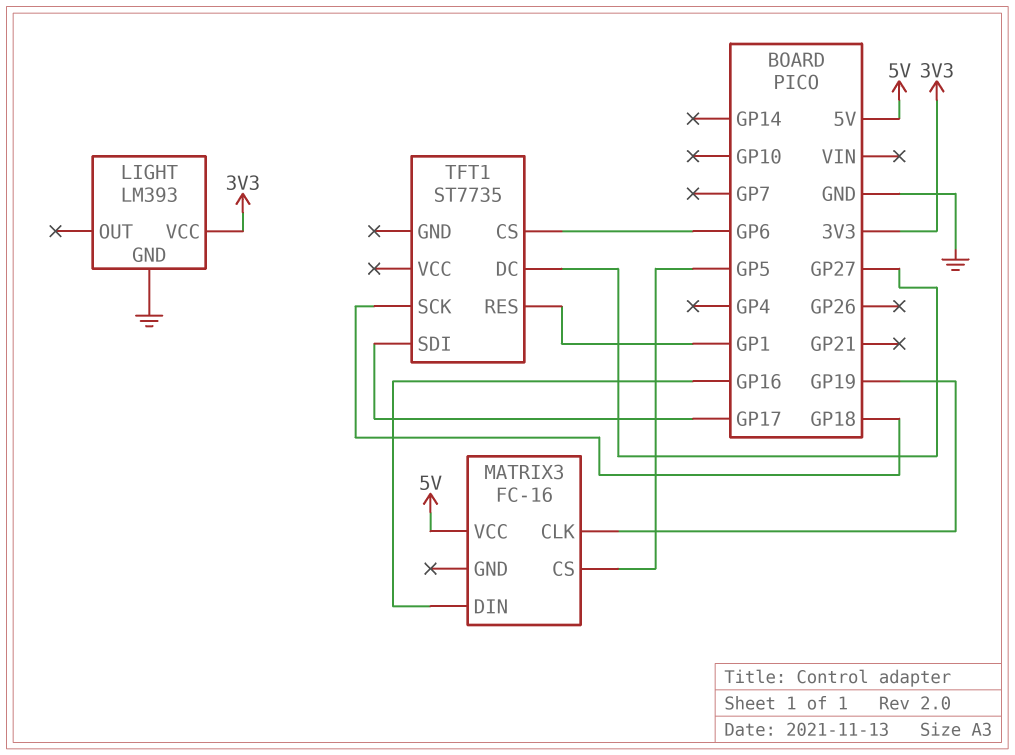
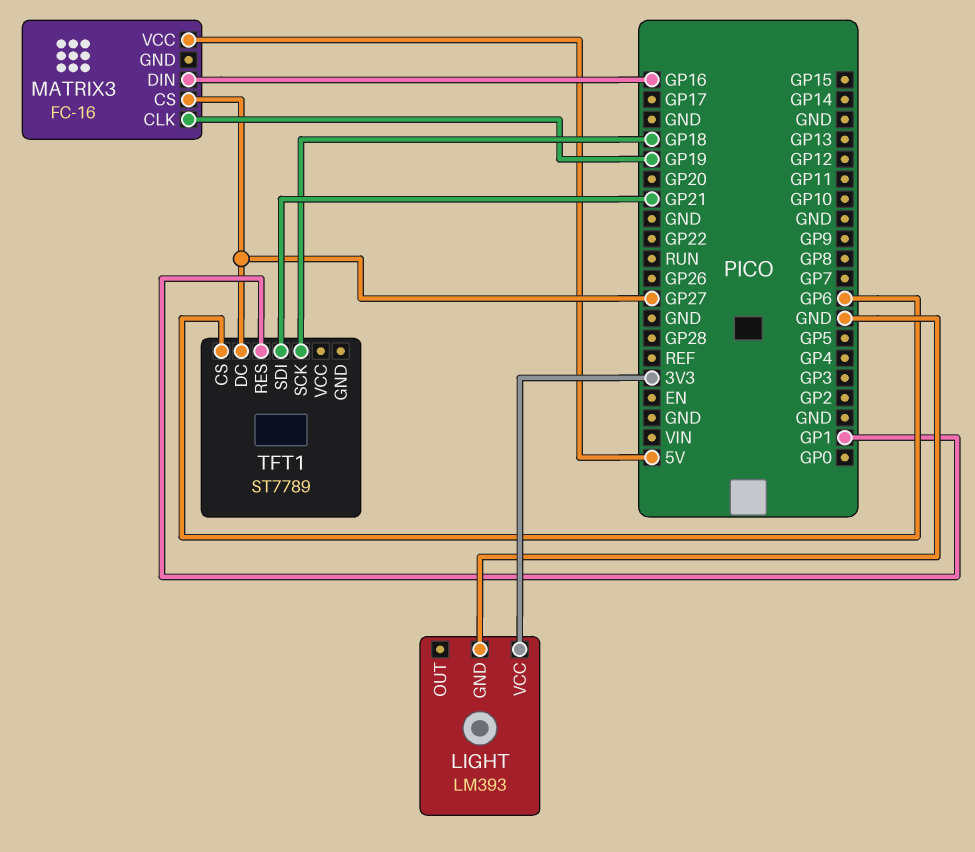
MATRIX3 pin CS: GP5 -> GP27
TFT1: ST7735 -> ST7789
TFT1 pin SDI: GP17 -> GP21

